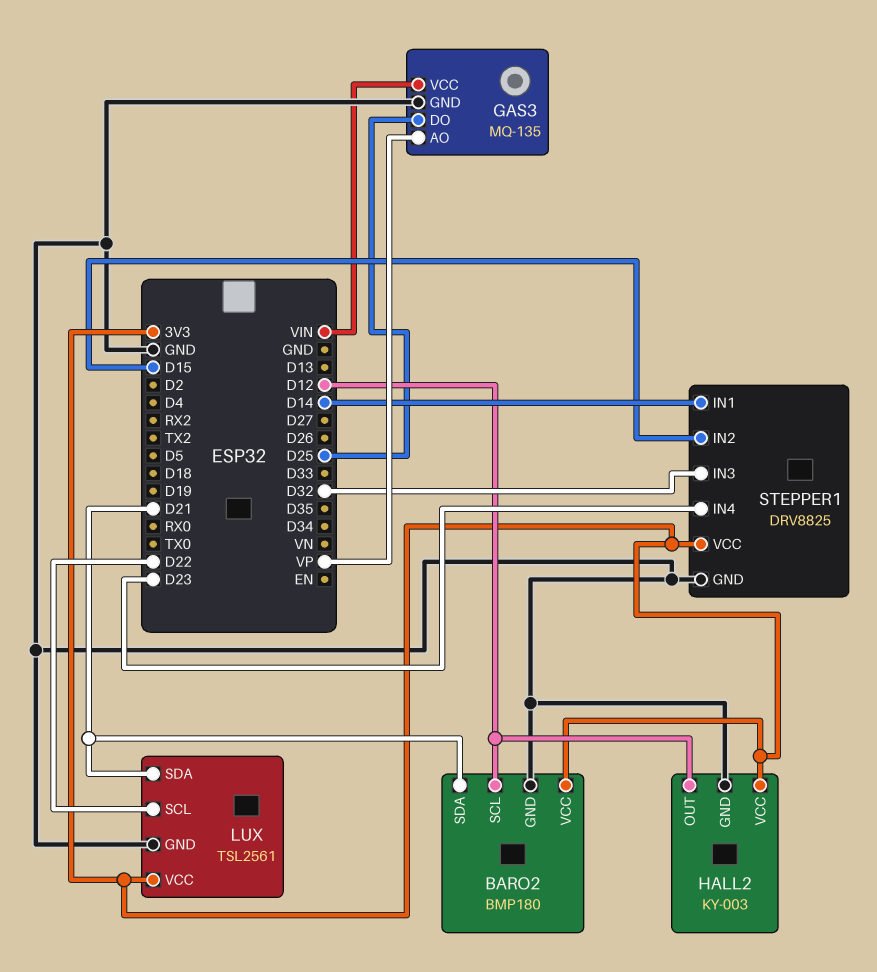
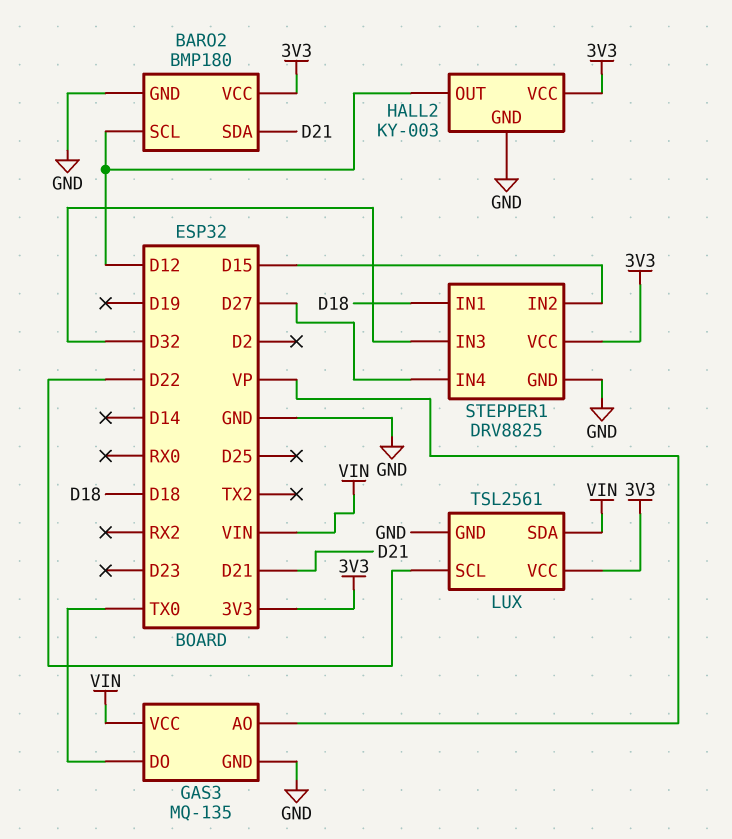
GAS3 pin DO: D25 -> TX0
LUX pin SDA: D21 -> VIN
STEPPER1 pin IN1: D14 -> D18
STEPPER1 pin IN4: D23 -> D27

